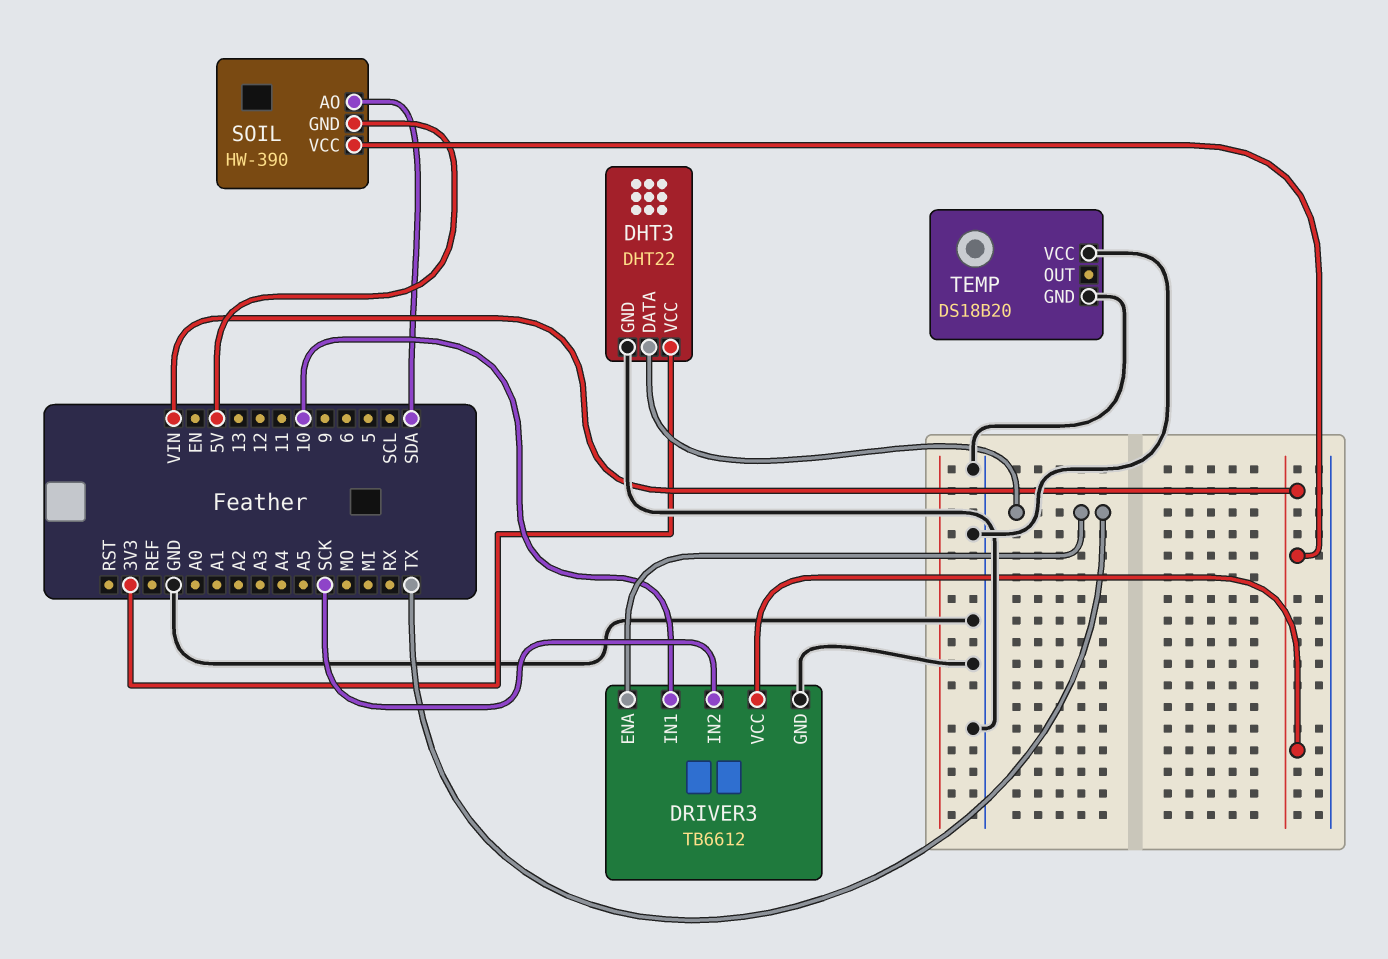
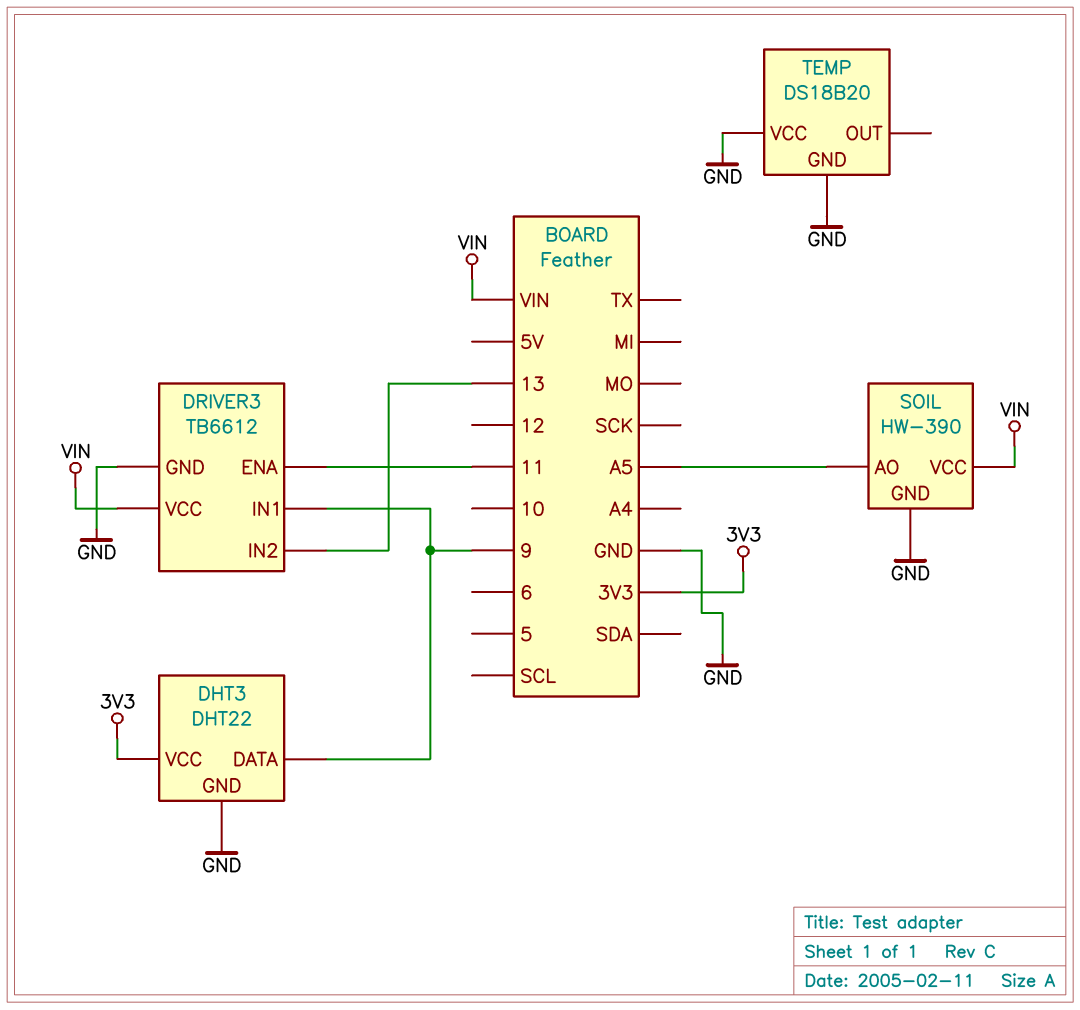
DHT3 pin DATA: TX -> 9
DRIVER3 pin ENA: TX -> 11
DRIVER3 pin IN1: 10 -> 9
DRIVER3 pin IN2: SCK -> 13
SOIL pin AO: SDA -> A5
SOIL pin GND: 5V -> GND

